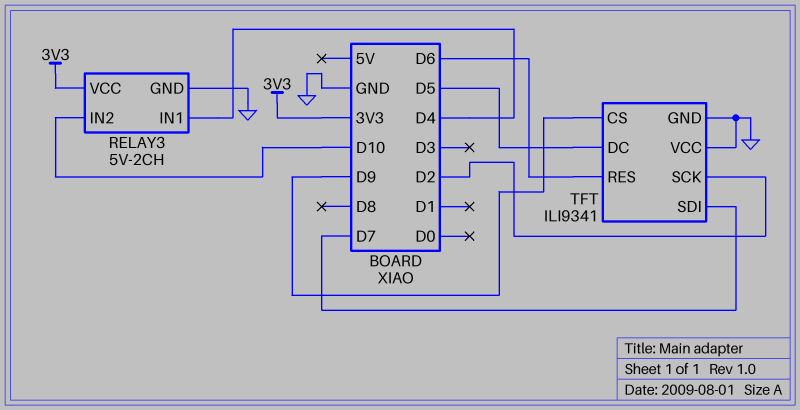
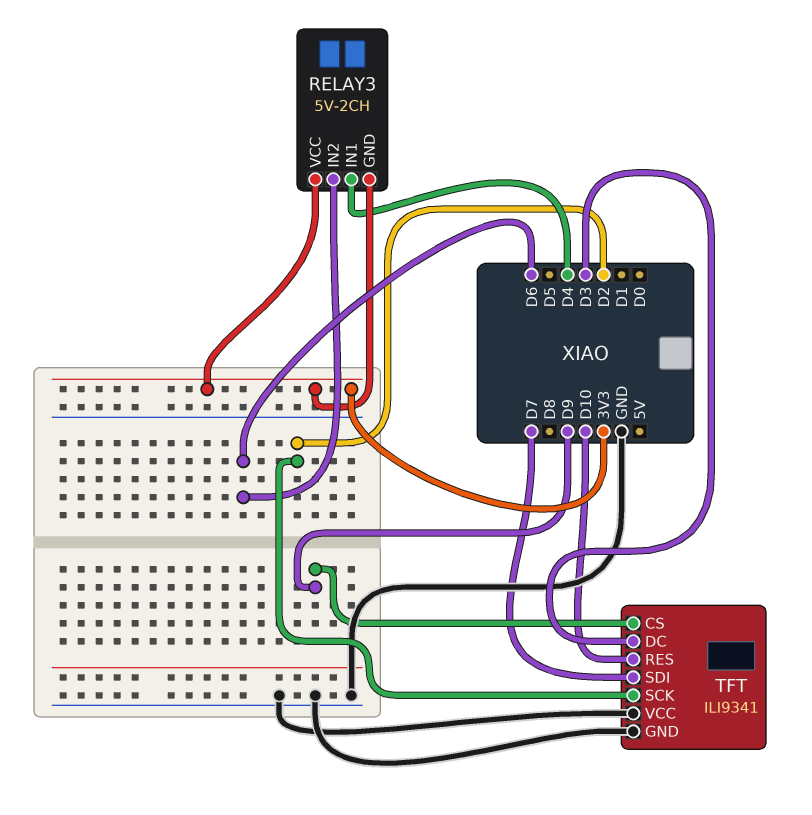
RELAY3 pin GND: GND -> 3V3
RELAY3 pin IN2: D10 -> D6
TFT pin DC: D5 -> D3
TFT pin RES: D6 -> D10

